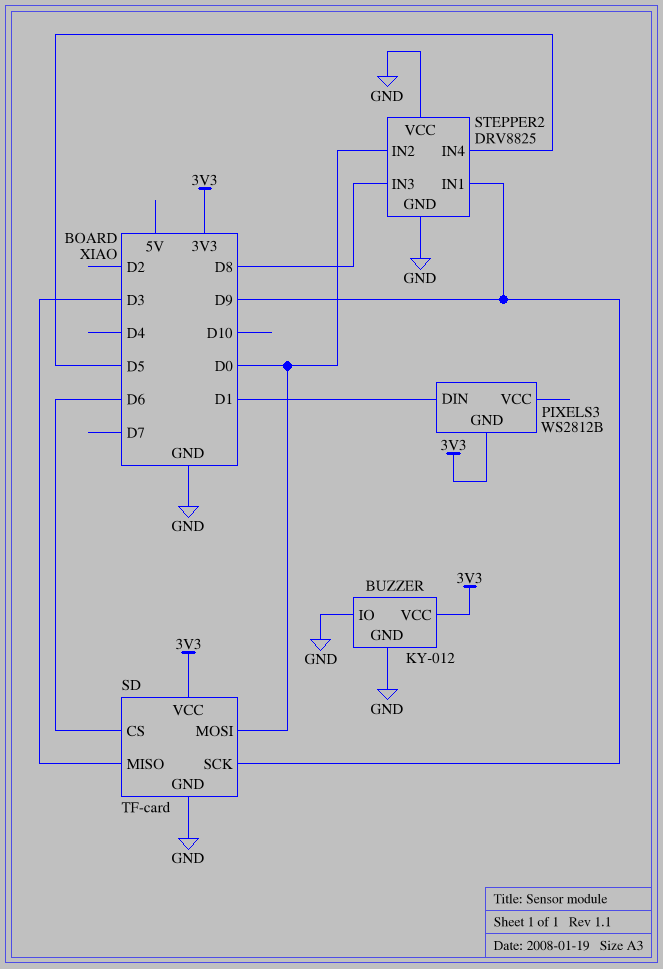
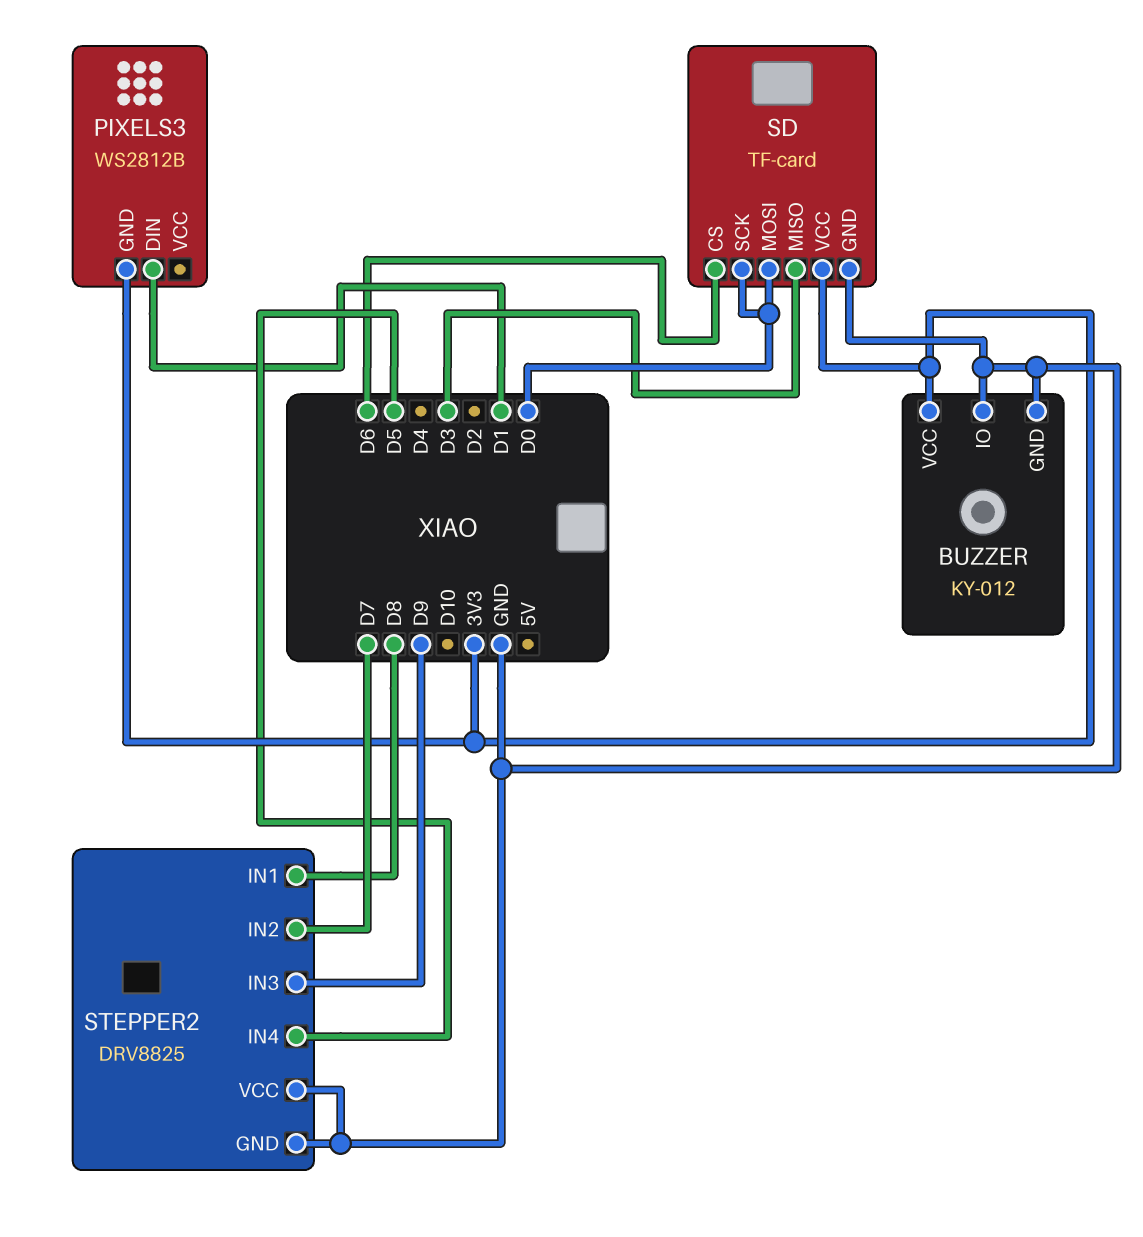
SD pin SCK: D9 -> D0
STEPPER2 pin IN1: D9 -> D8
STEPPER2 pin IN2: D0 -> D7
STEPPER2 pin IN3: D8 -> D9

